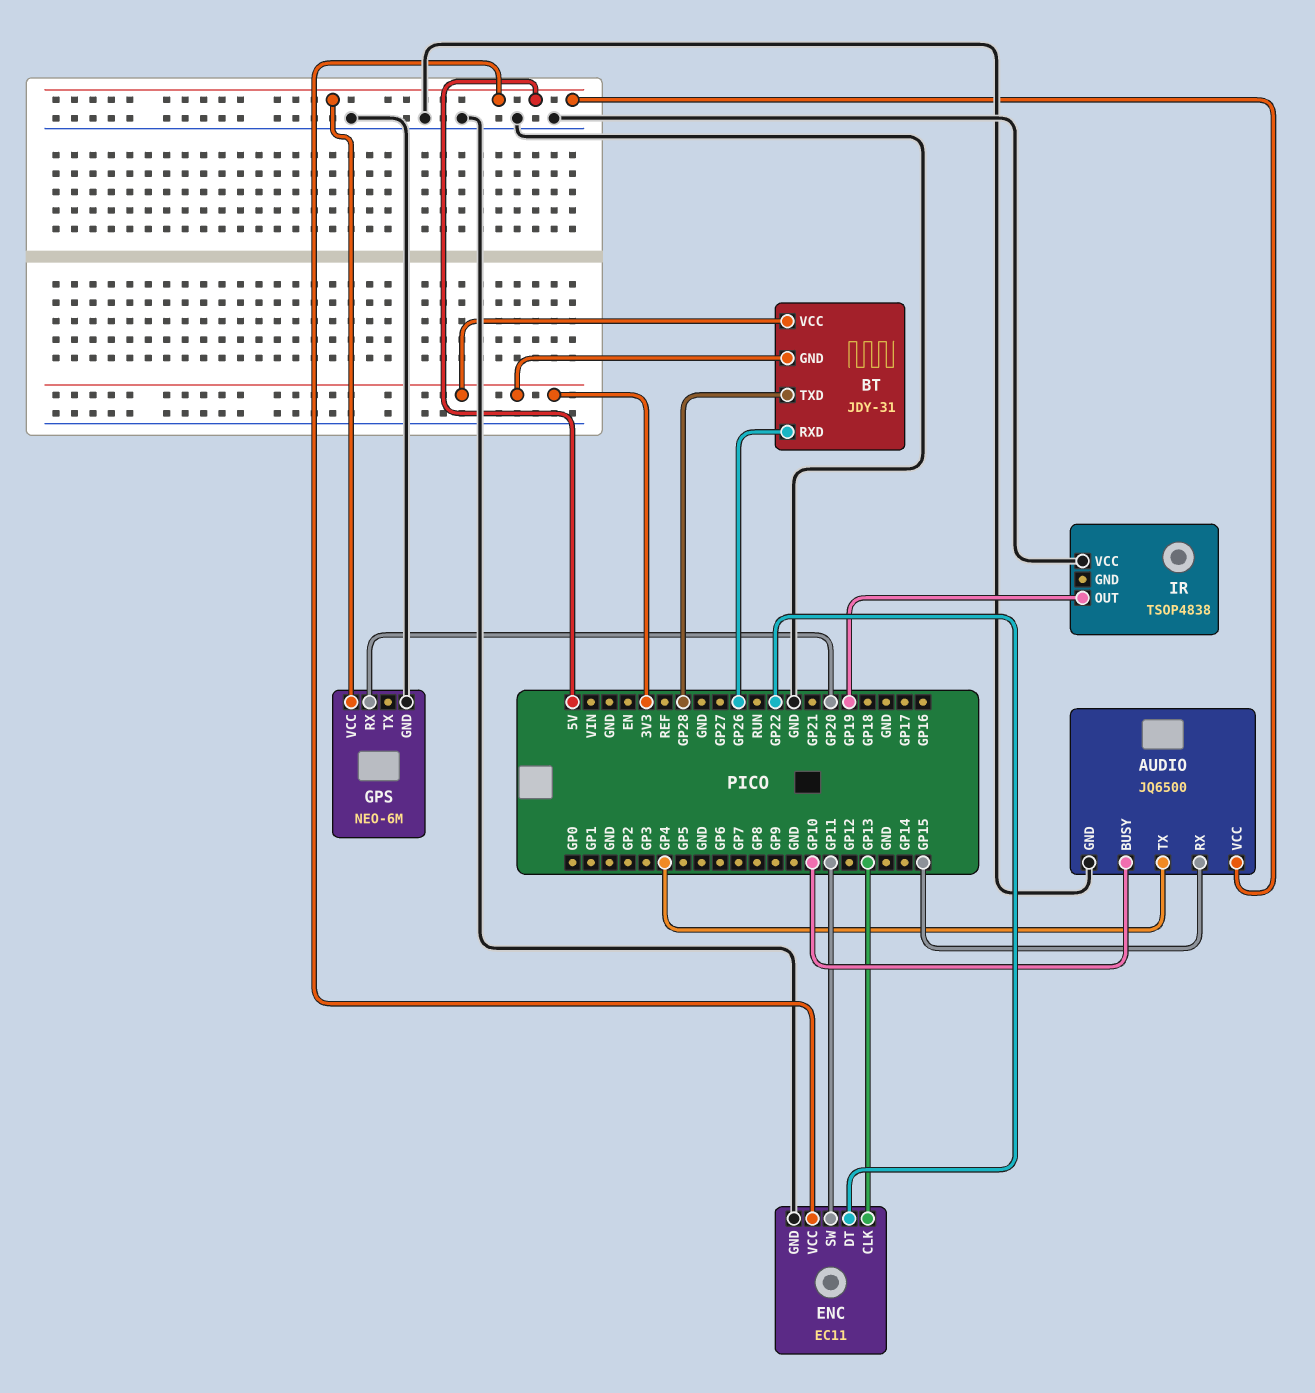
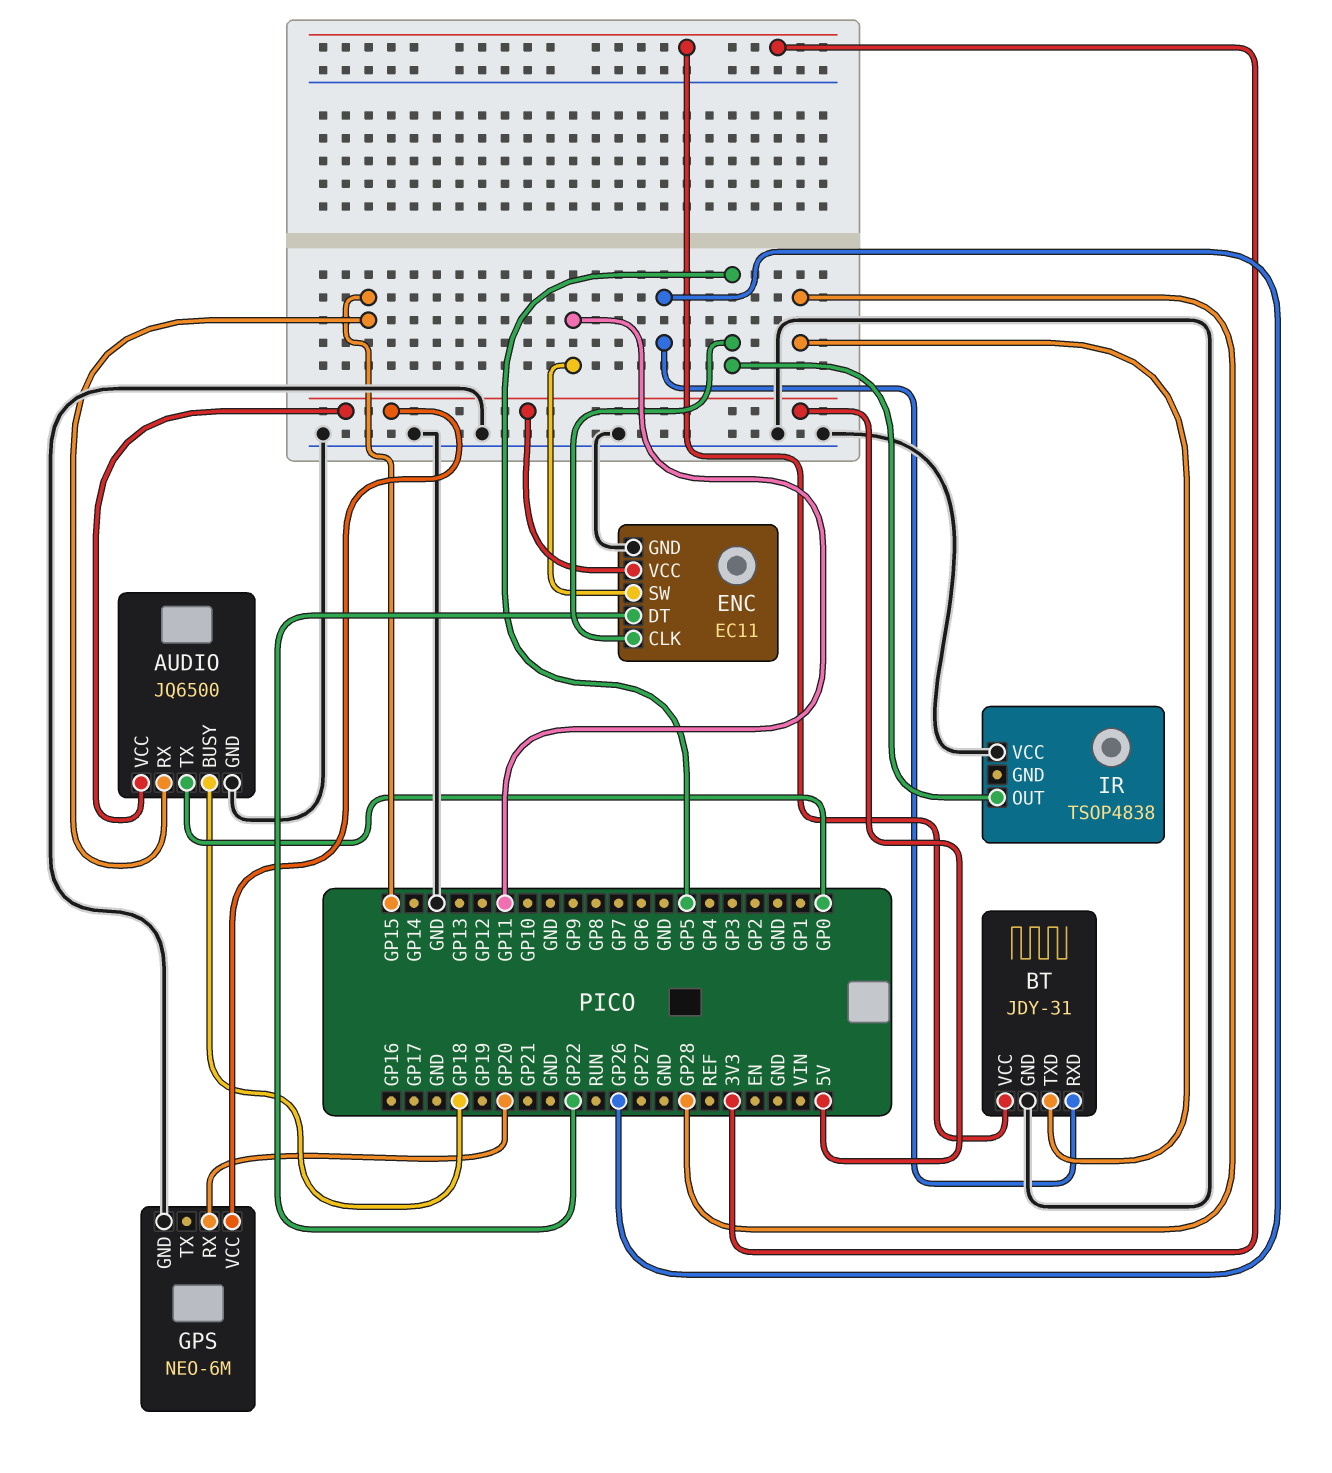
AUDIO pin BUSY: GP10 -> GP18
AUDIO pin TX: GP4 -> GP0
BT pin GND: 3V3 -> GND
ENC pin CLK: GP13 -> GP5
IR pin OUT: GP19 -> GP5

